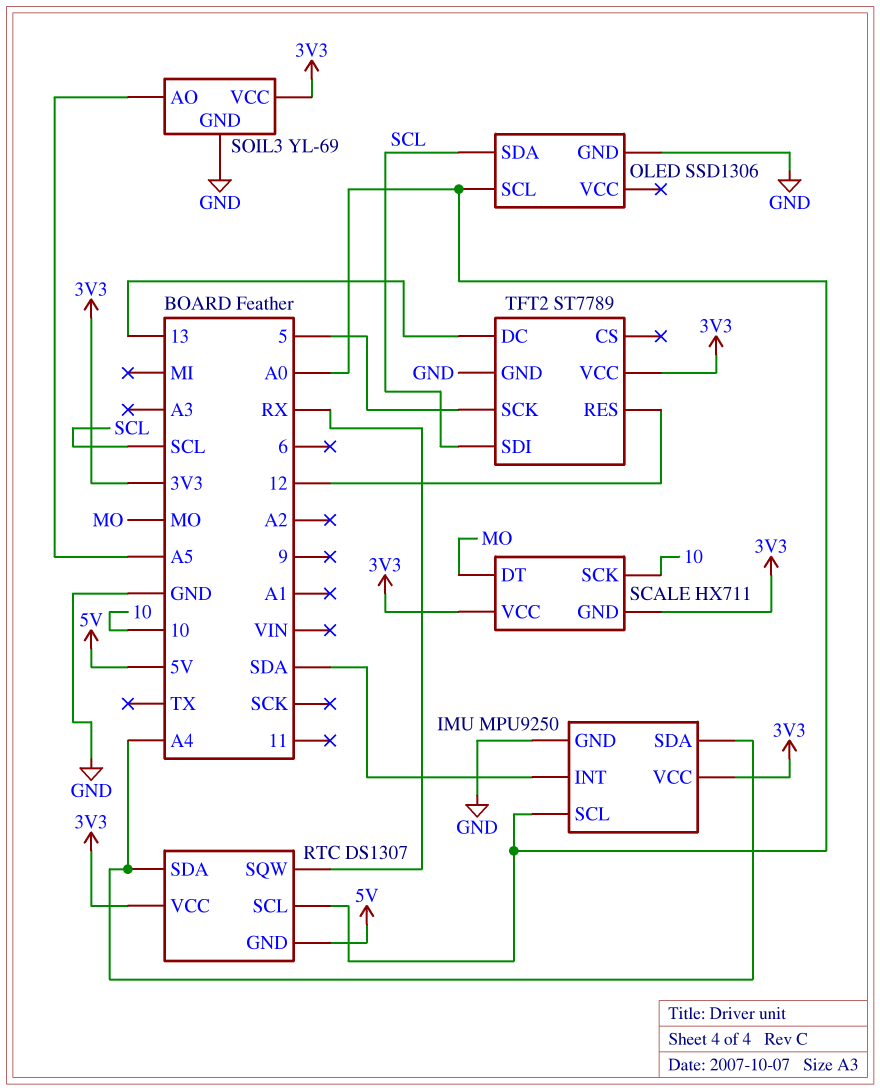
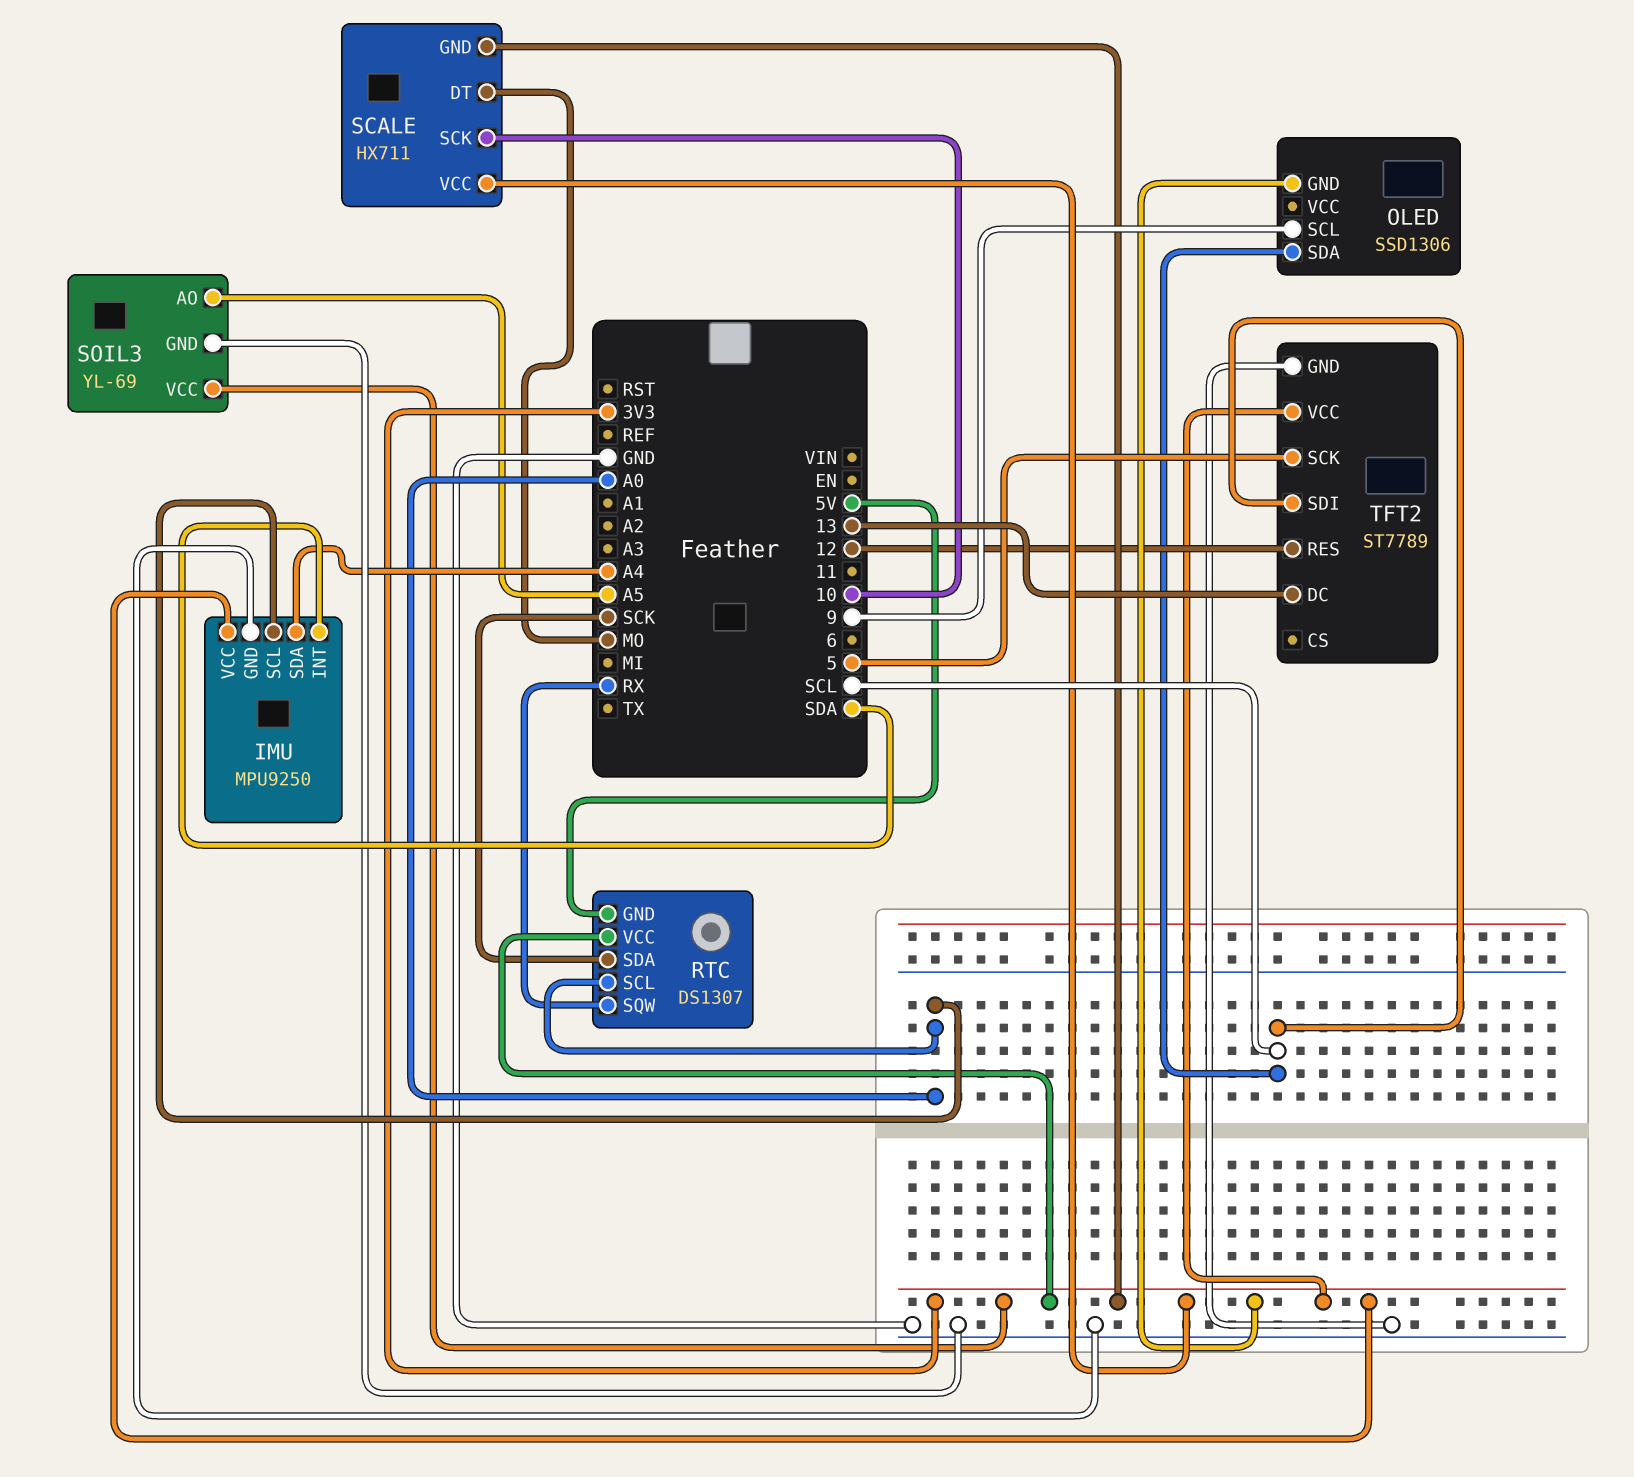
OLED pin GND: GND -> 3V3
OLED pin SCL: A0 -> 9
RTC pin SDA: A4 -> SCK

